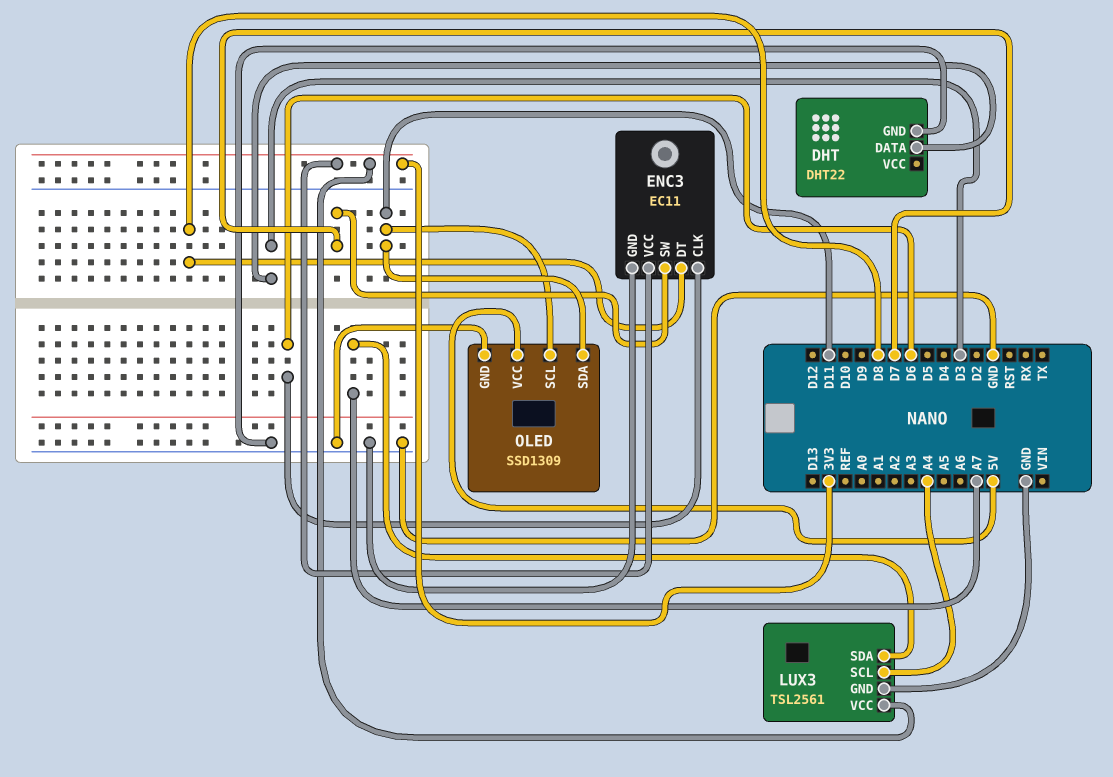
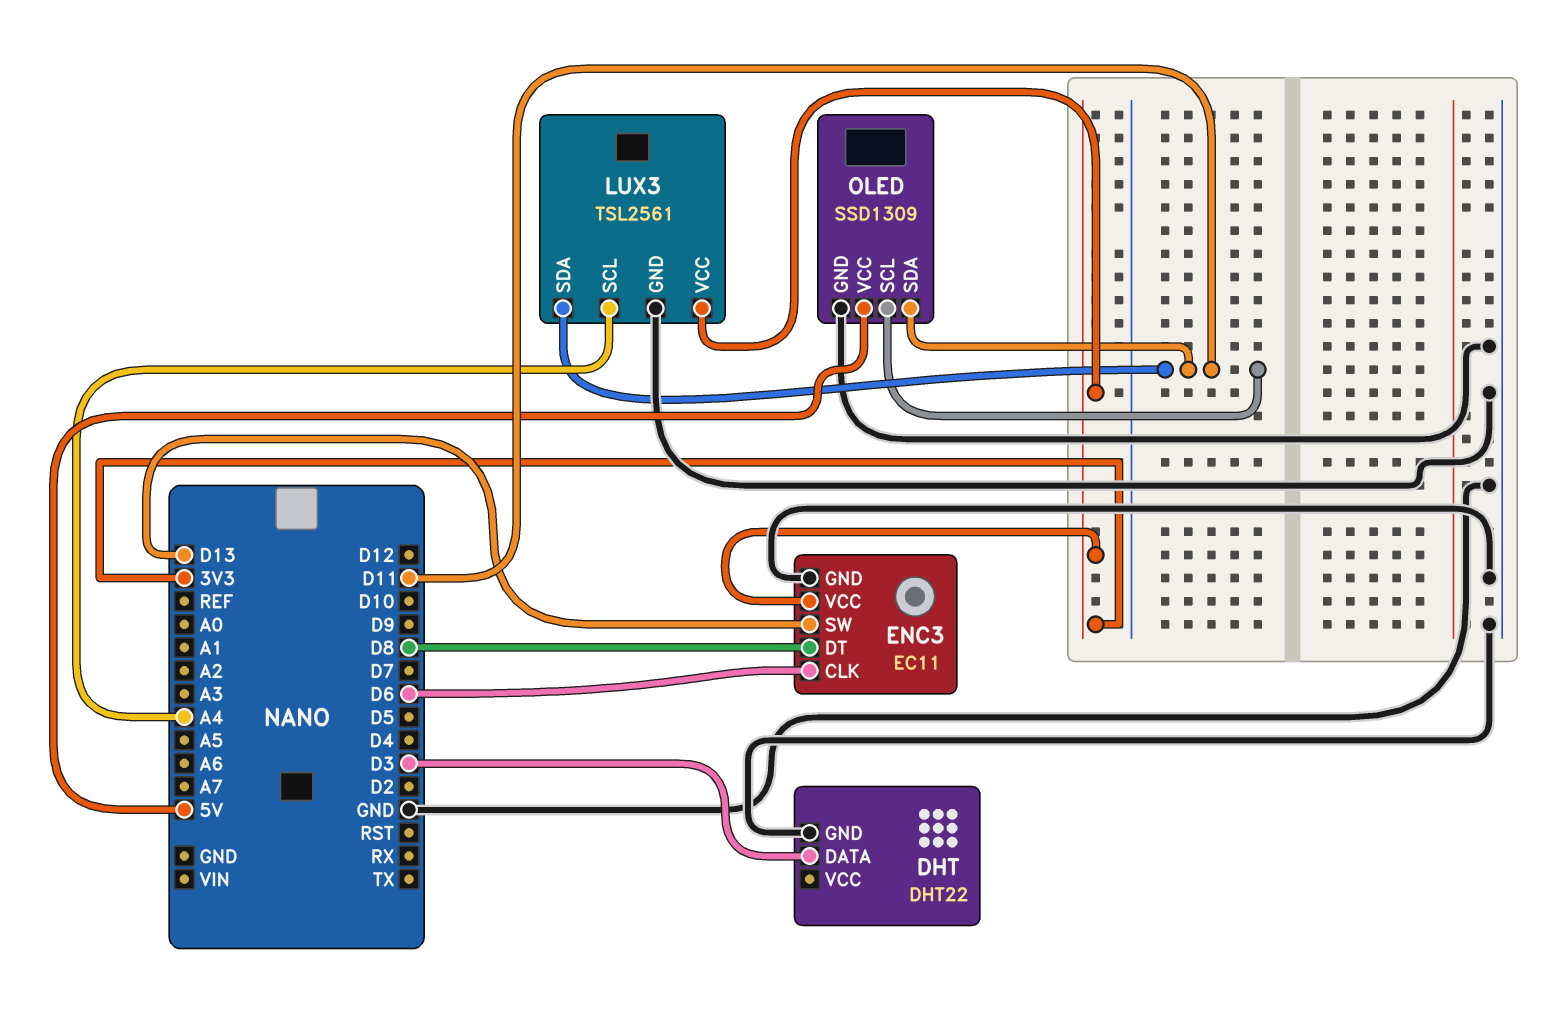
ENC3 pin SW: D7 -> D13
LUX3 pin SDA: A7 -> D11

